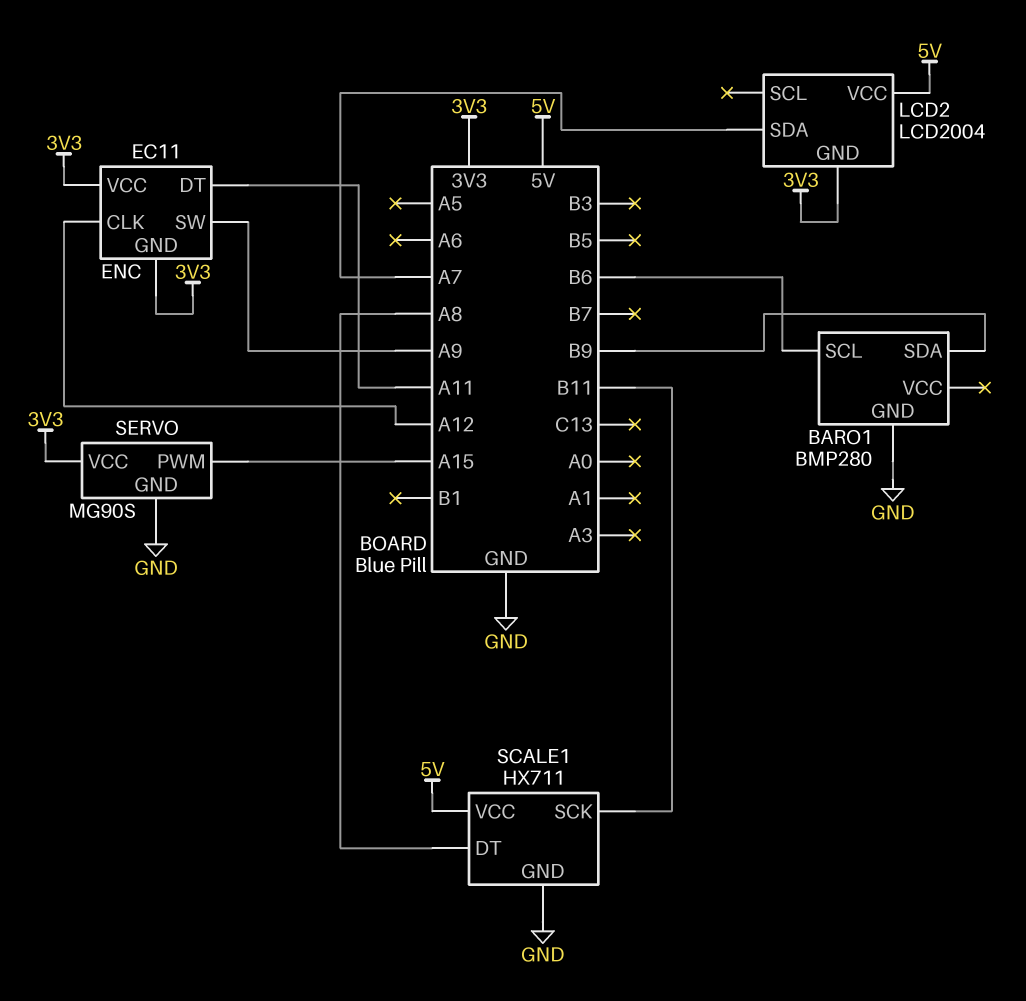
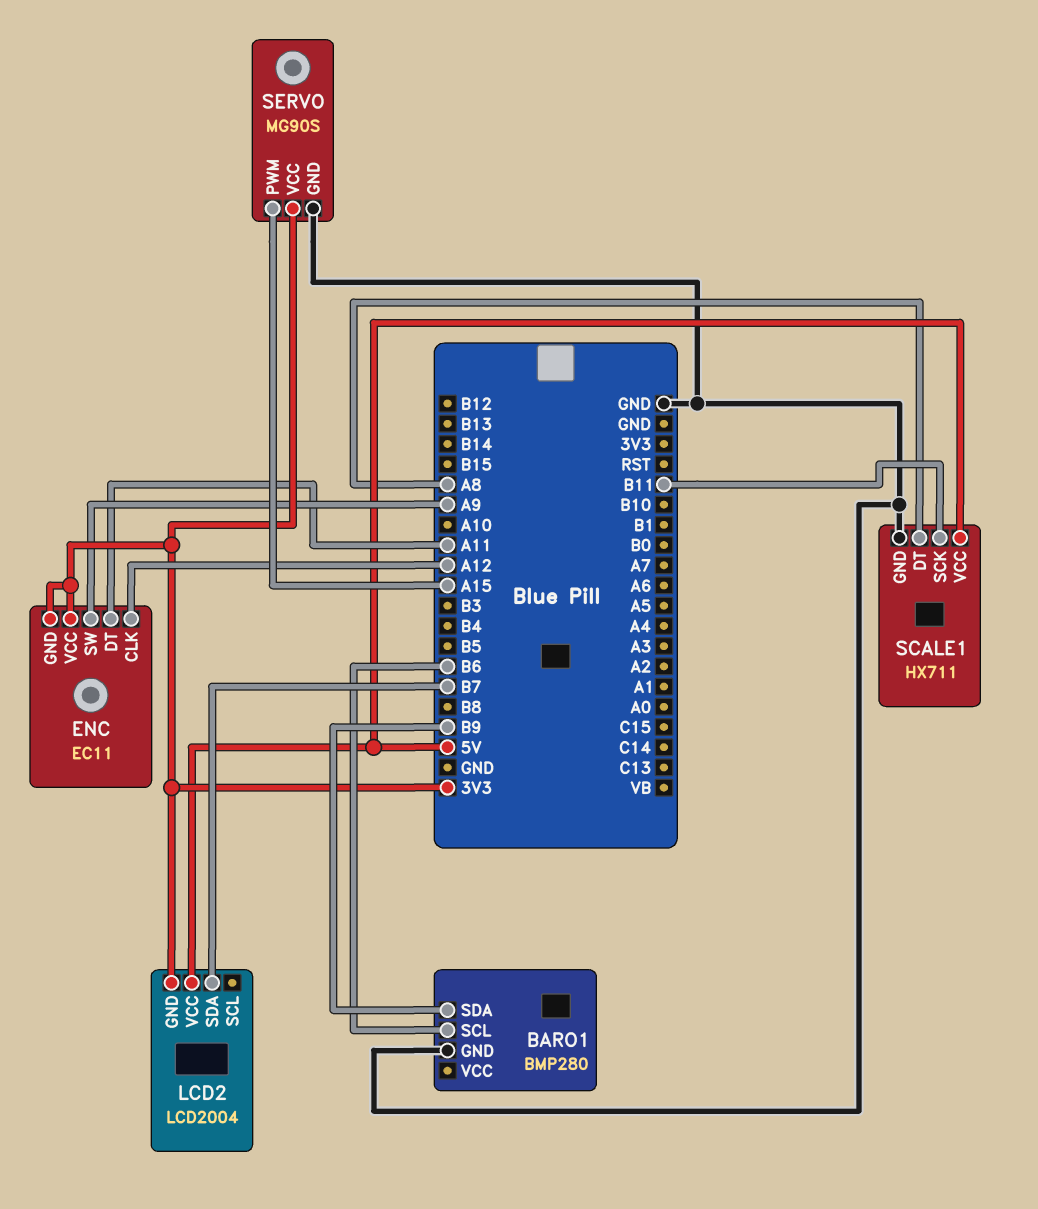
LCD2 pin SDA: A7 -> B7

